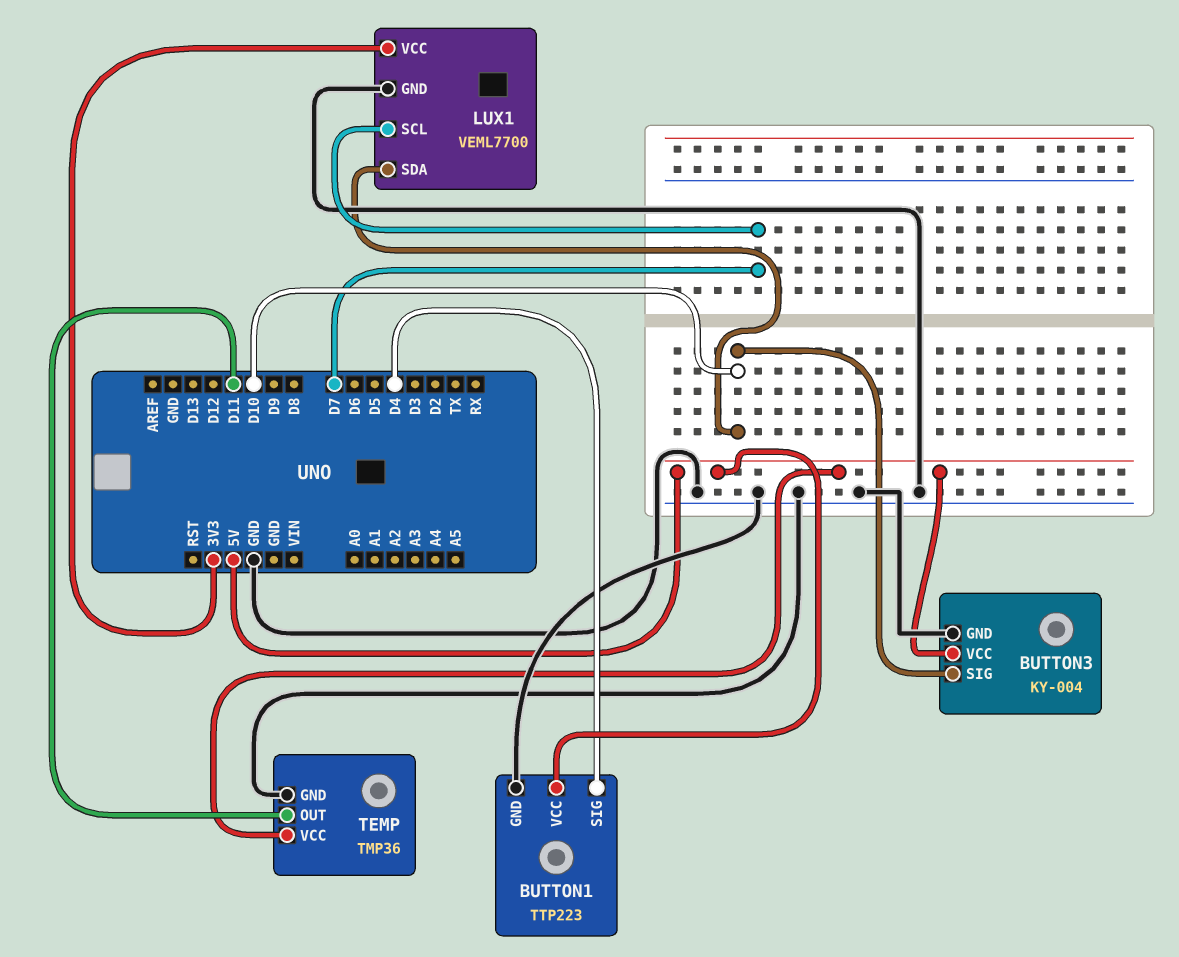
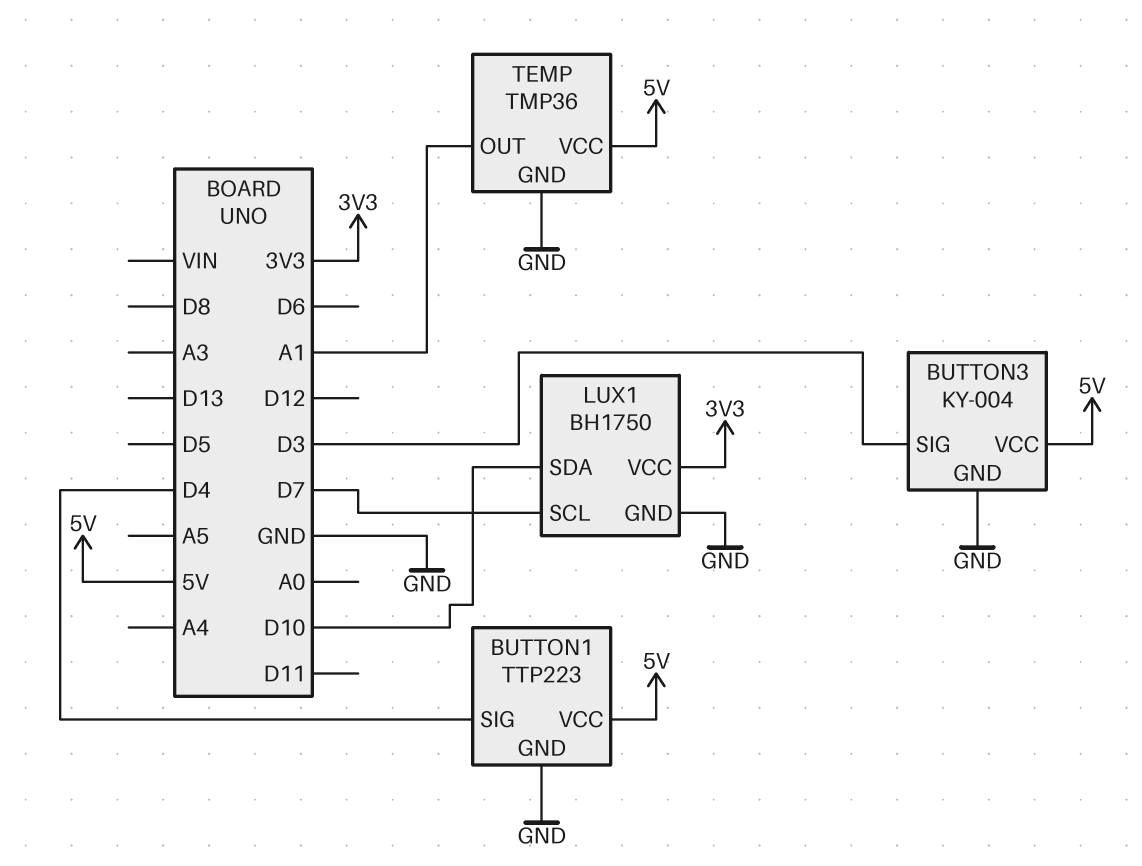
BUTTON3 pin SIG: D10 -> D3
LUX1: VEML7700 -> BH1750
TEMP pin OUT: D11 -> A1

